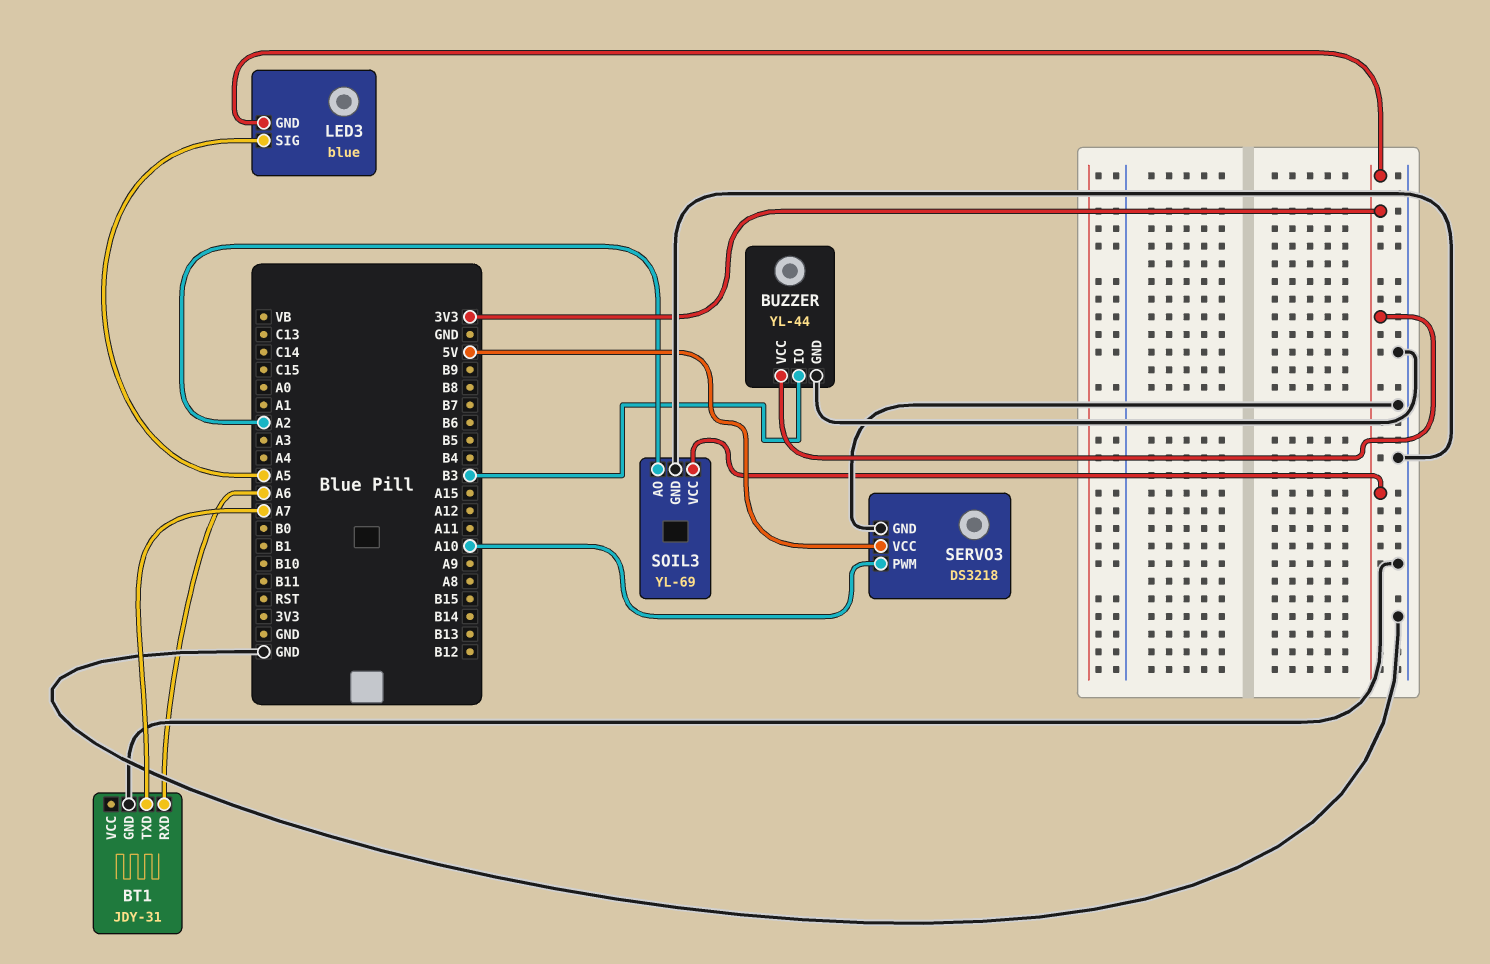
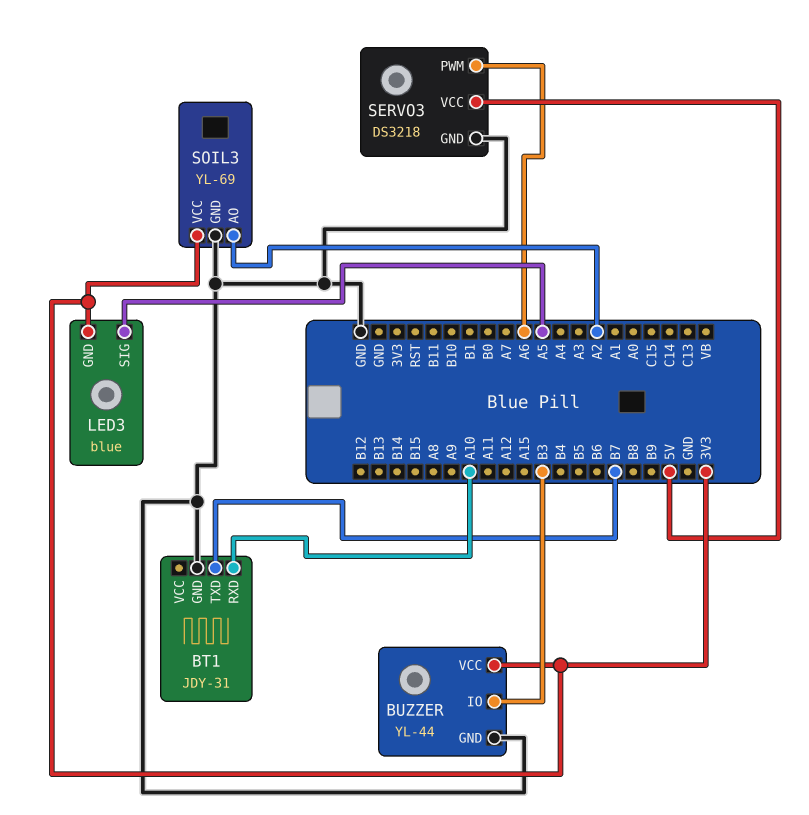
BT1 pin RXD: A6 -> A10
BT1 pin TXD: A7 -> B7
SERVO3 pin PWM: A10 -> A6

